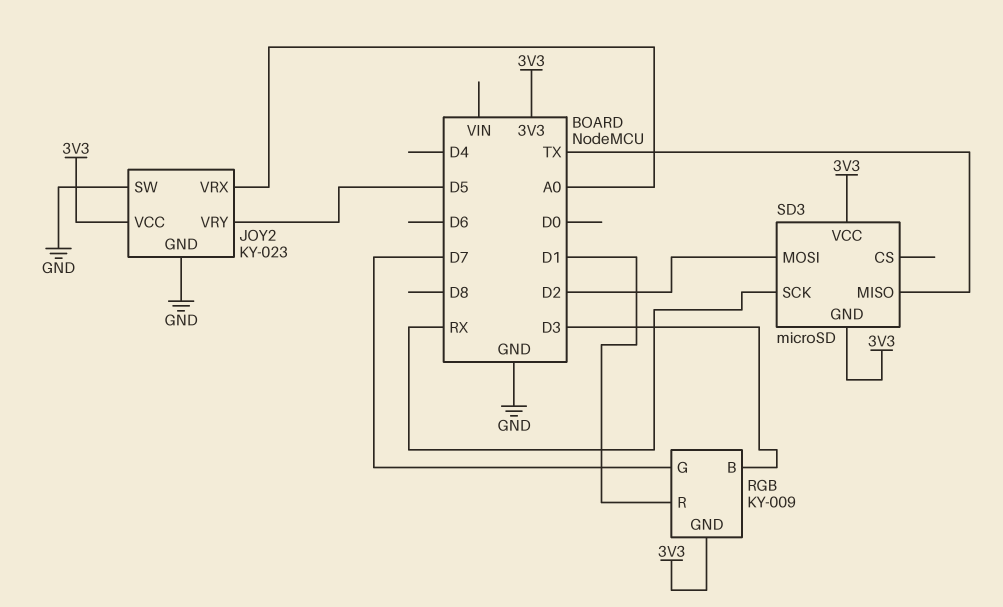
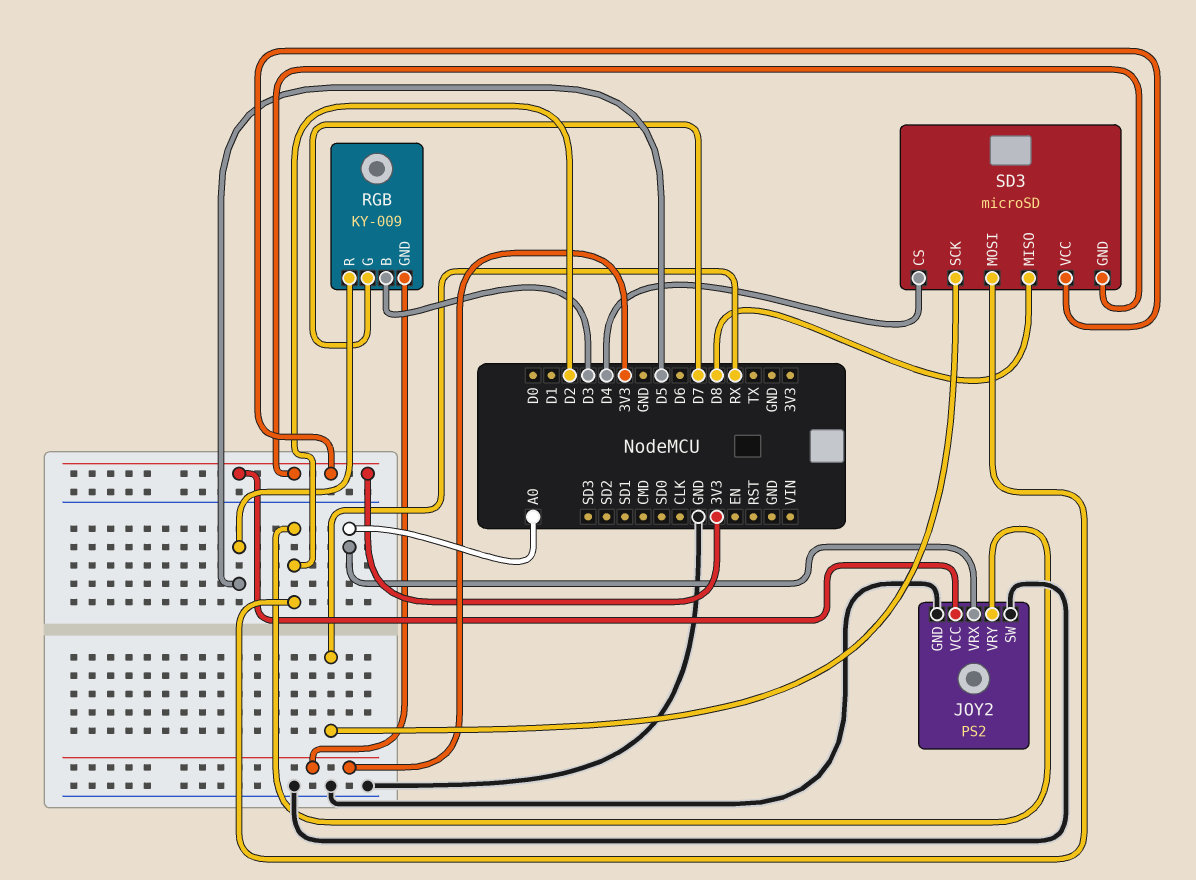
JOY2: KY-023 -> PS2
JOY2 pin VRY: D5 -> D2
RGB pin R: D1 -> D5
SD3 pin CS: none -> D4
SD3 pin MISO: TX -> D8

